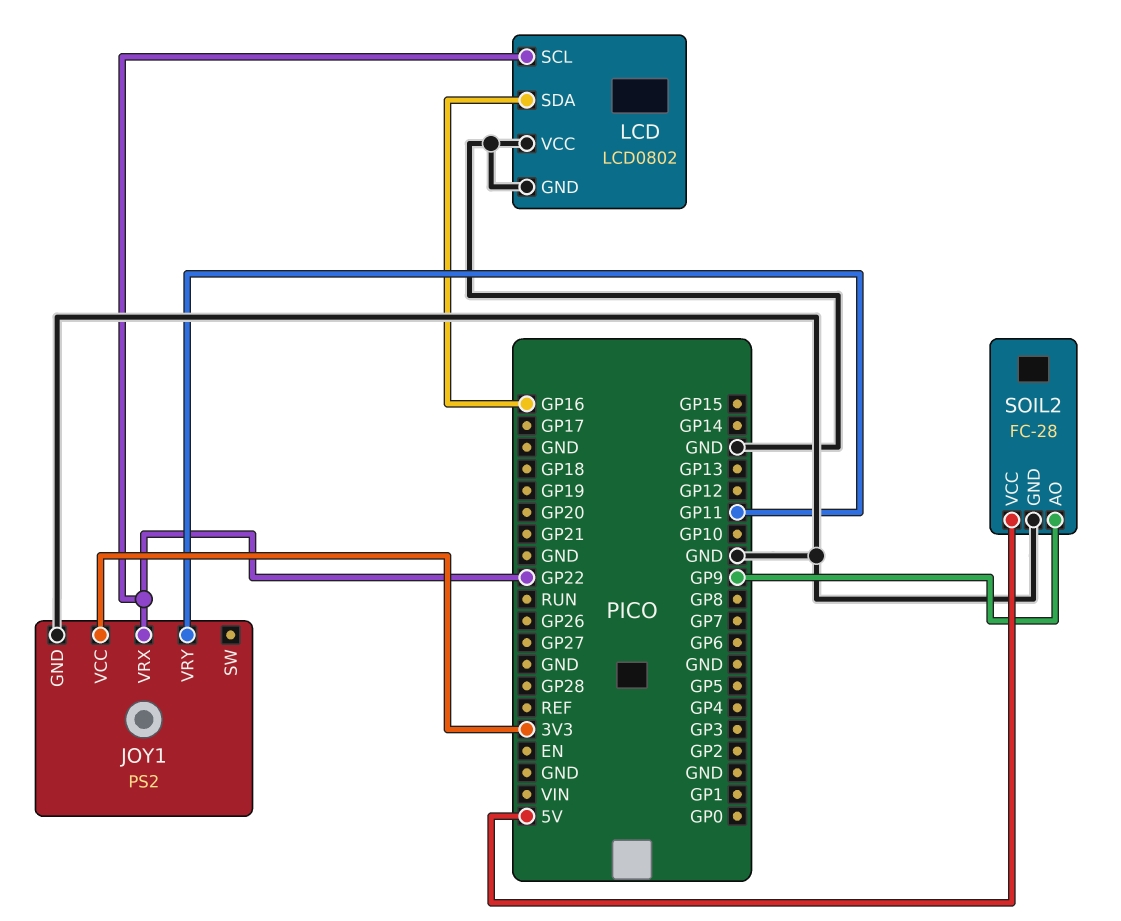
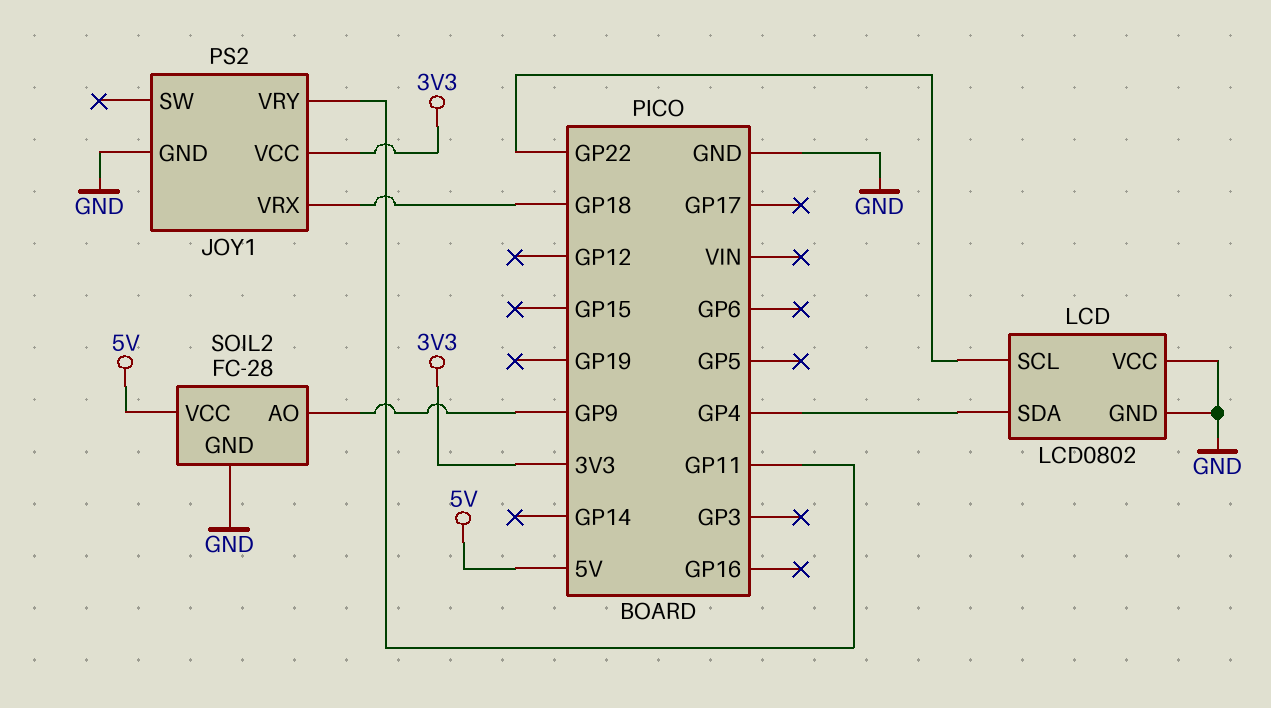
JOY1 pin VRX: GP22 -> GP18
LCD pin SDA: GP16 -> GP4

